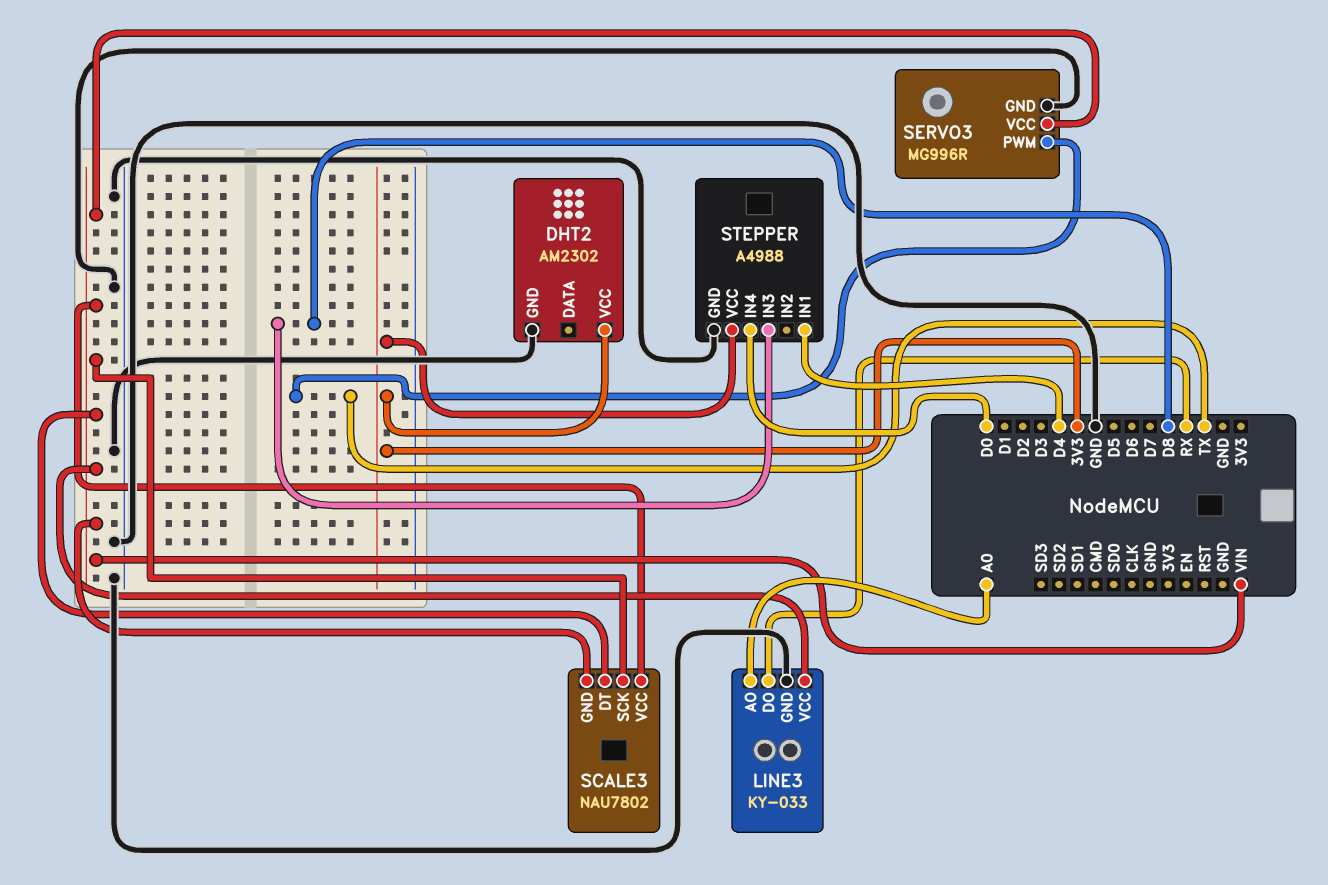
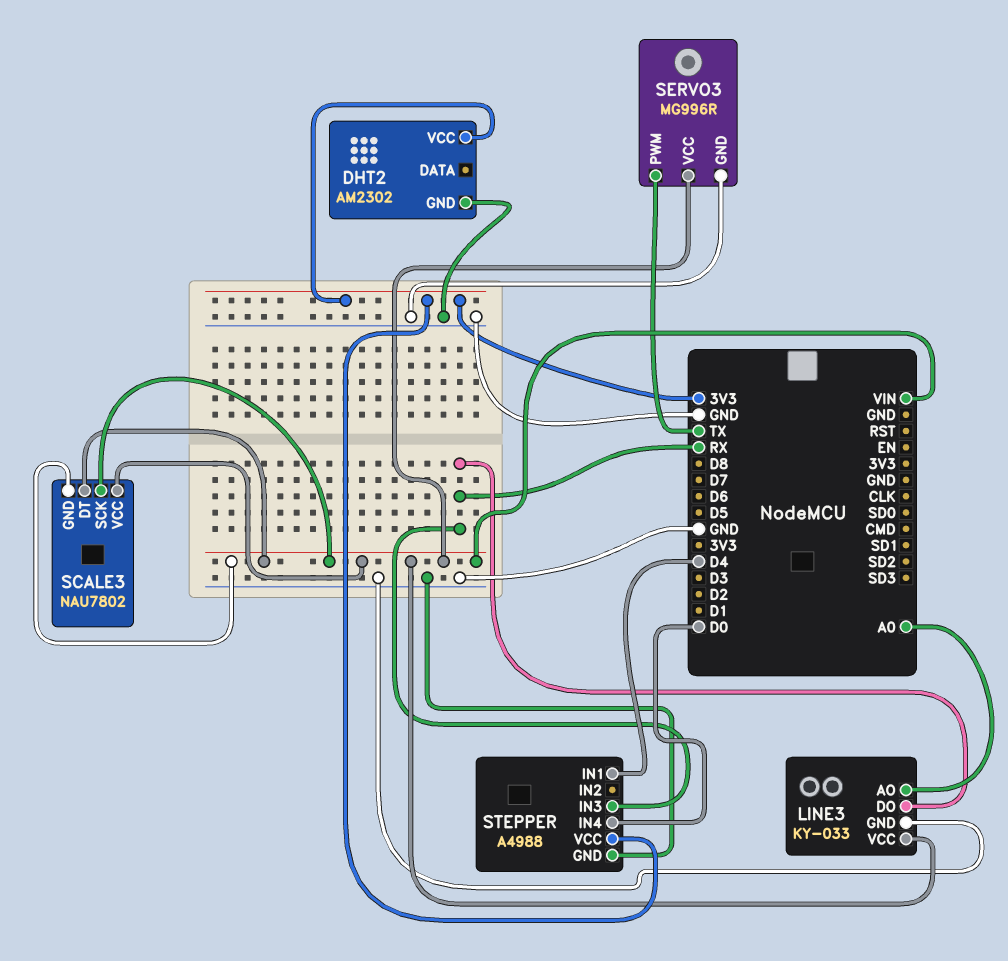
STEPPER pin IN3: D8 -> RX

